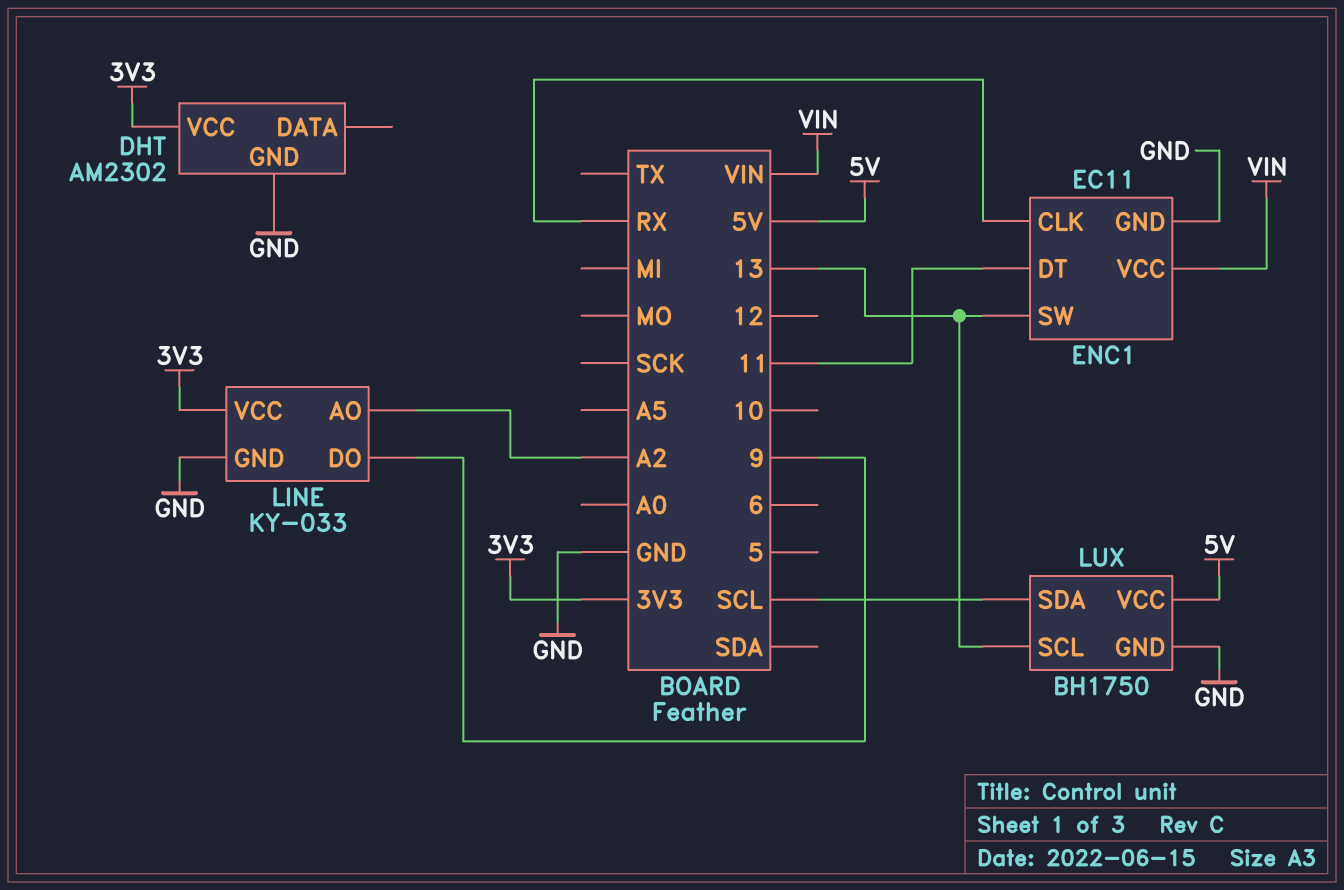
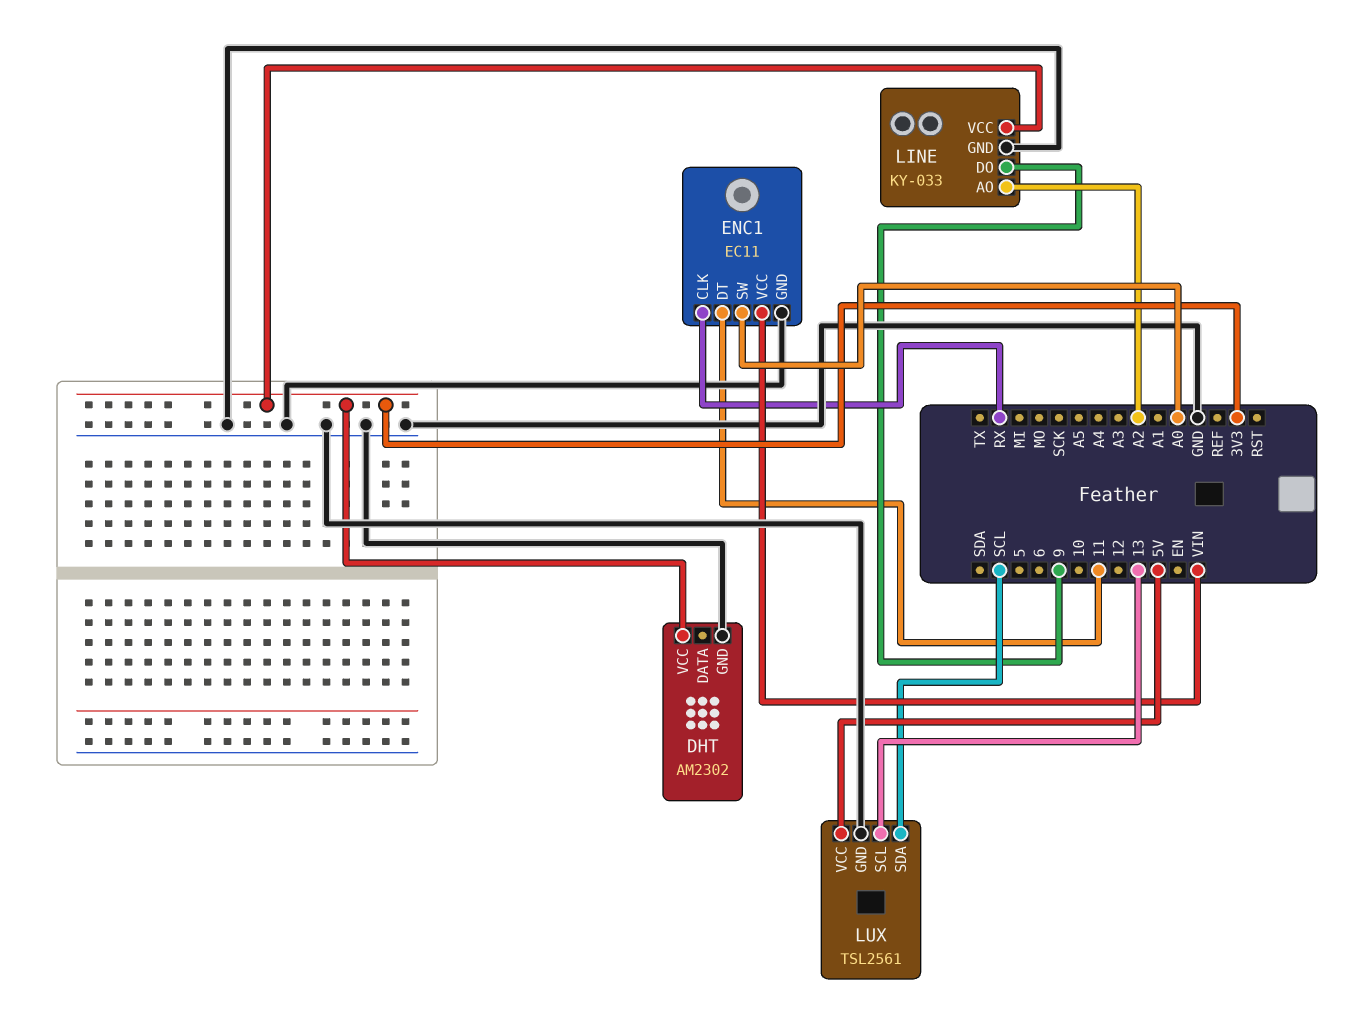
ENC1 pin SW: 13 -> A0
LUX: BH1750 -> TSL2561

